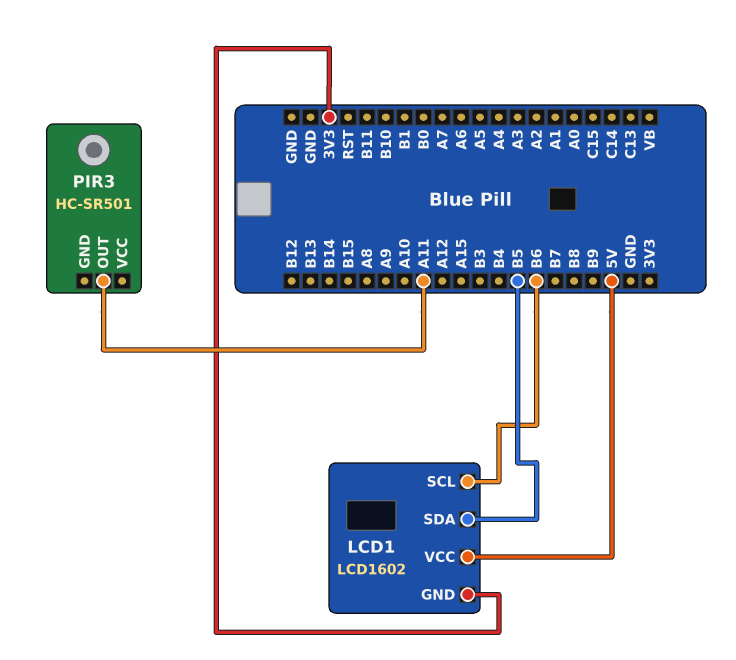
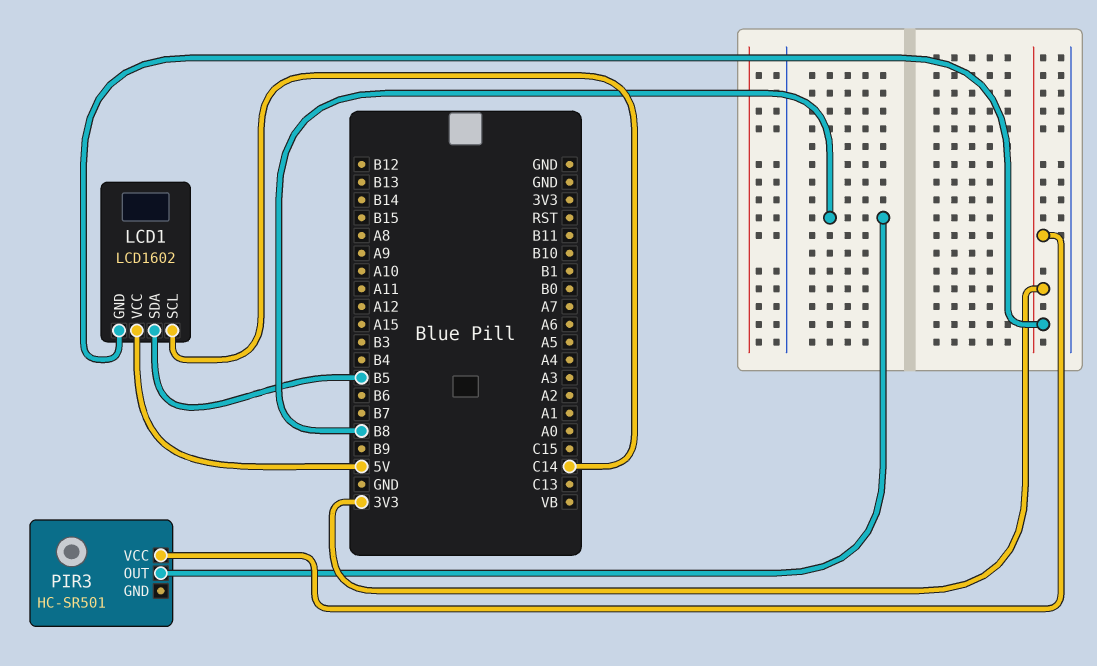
LCD1 pin SCL: B6 -> C14
PIR3 pin OUT: A11 -> B8
PIR3 pin VCC: none -> 3V3

